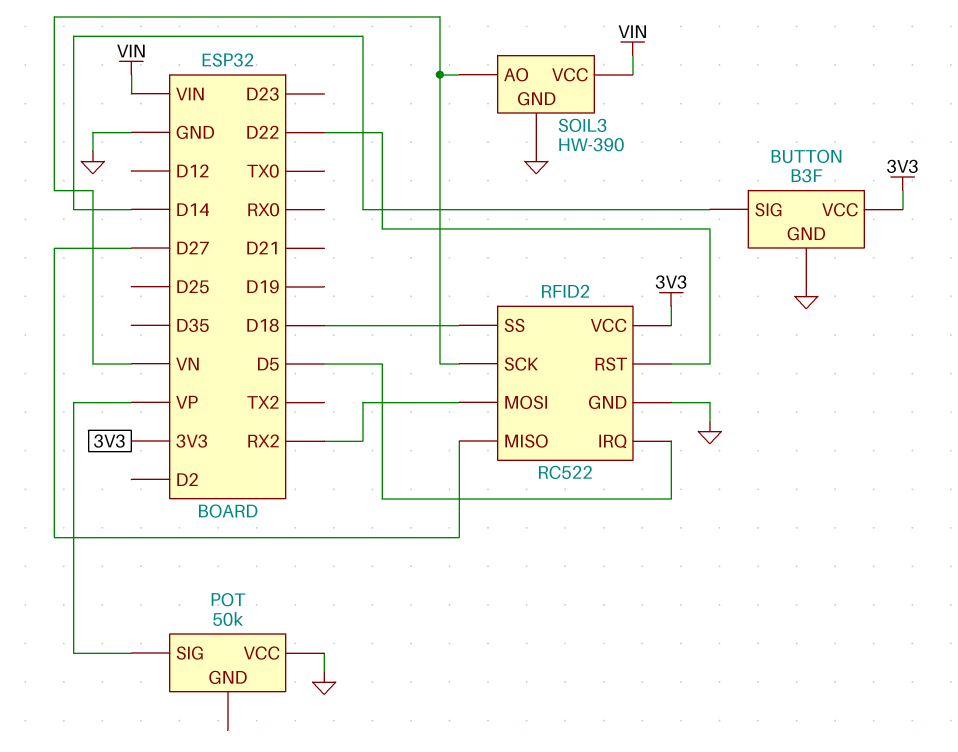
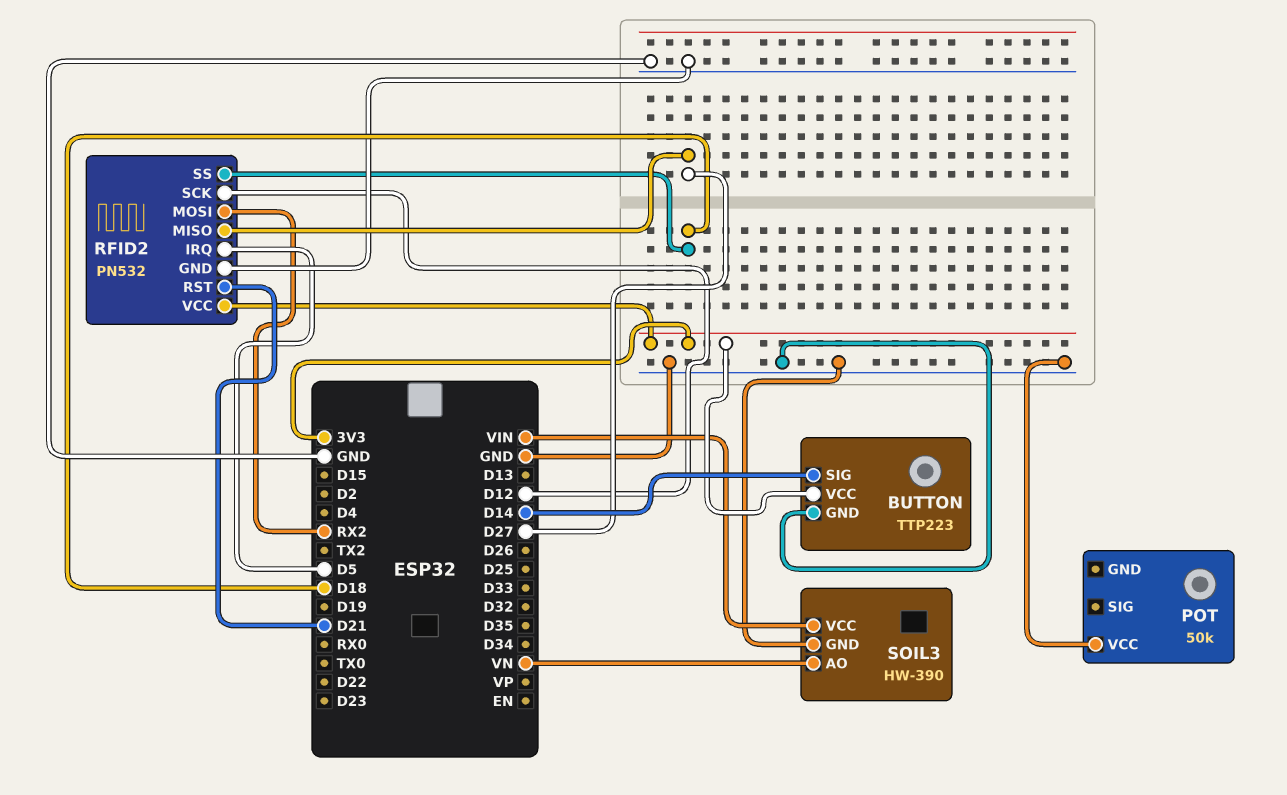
BUTTON: B3F -> TTP223
POT pin SIG: VP -> none
RFID2: RC522 -> PN532
RFID2 pin RST: D22 -> D21
RFID2 pin SCK: VN -> D12

